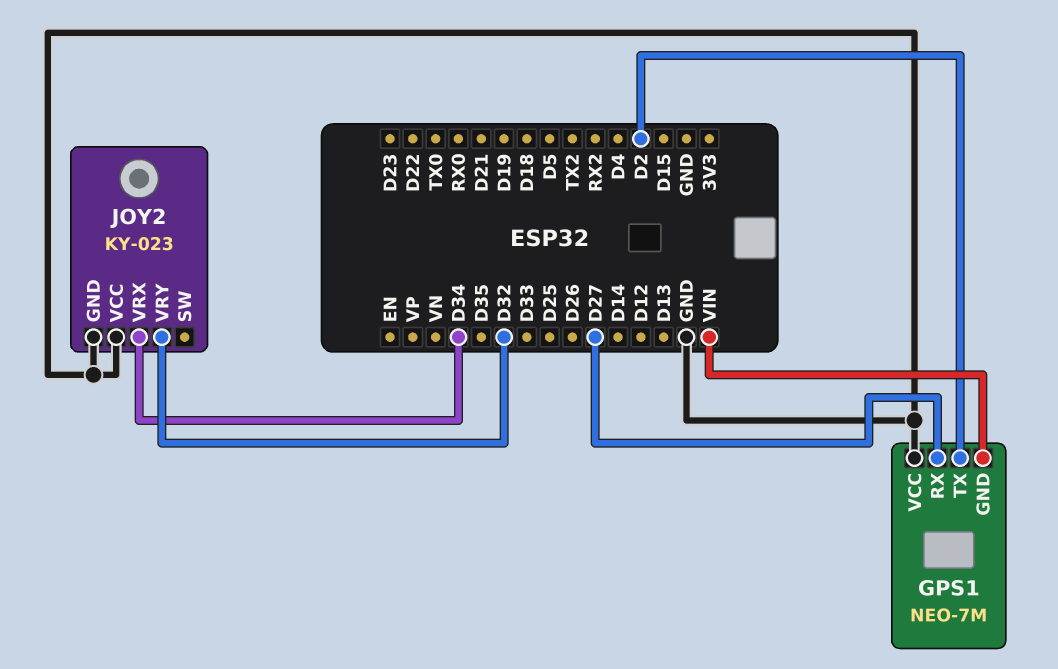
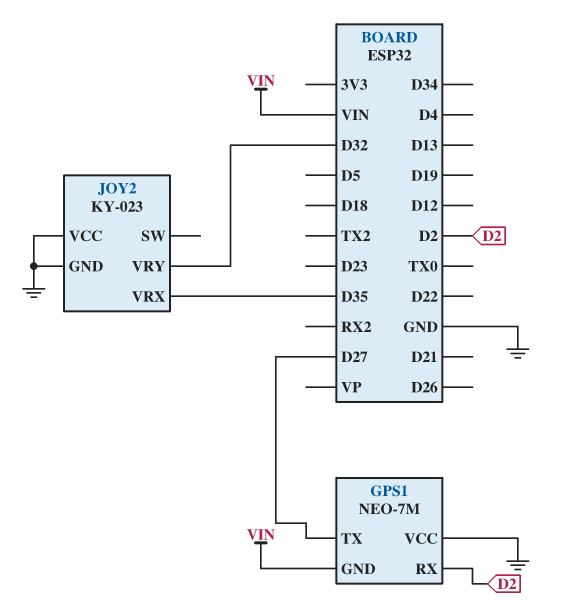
GPS1 pin RX: D27 -> D2
GPS1 pin TX: D2 -> D27
JOY2 pin VRX: D34 -> D35

